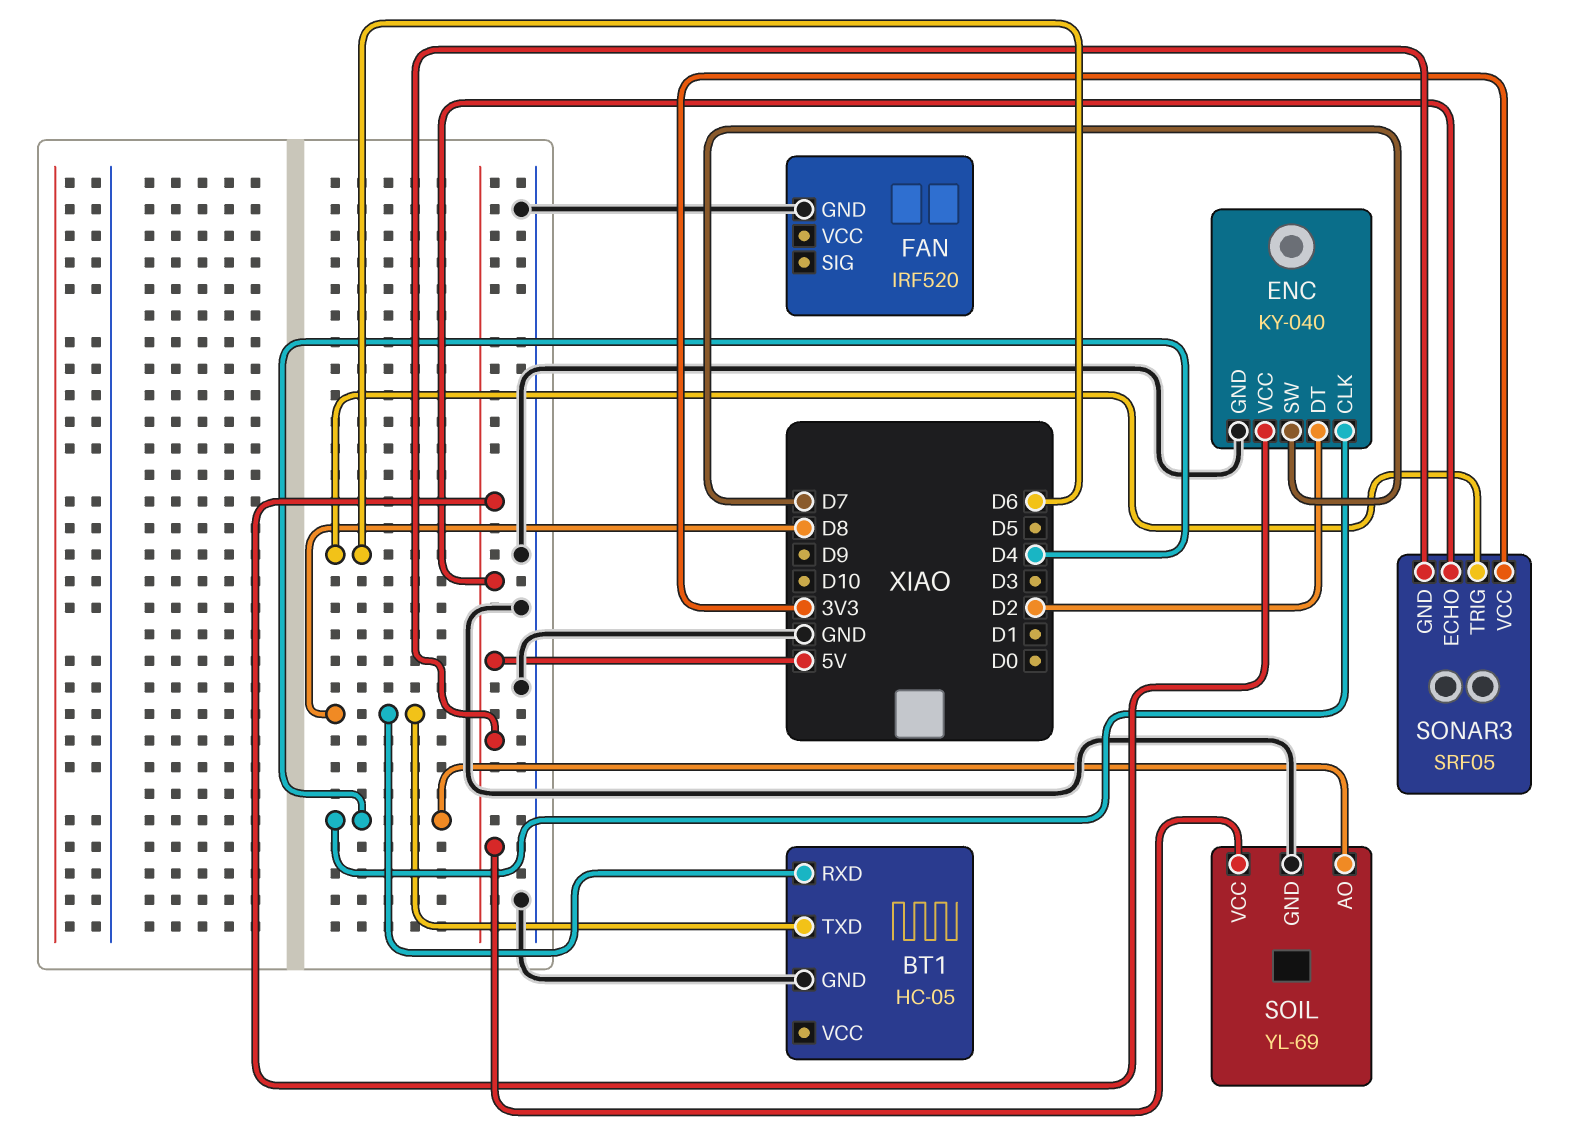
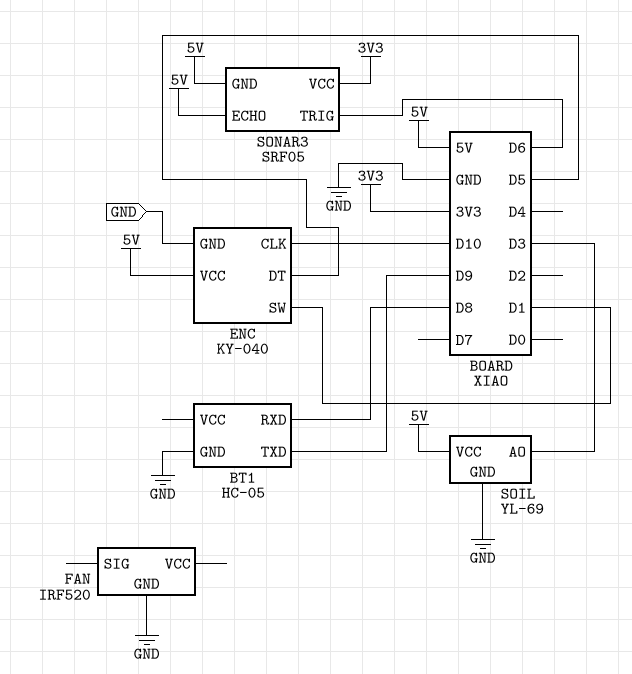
BT1 pin TXD: D8 -> D9
ENC pin CLK: D4 -> D10
ENC pin DT: D2 -> D5
ENC pin SW: D7 -> D1
SOIL pin AO: D4 -> D3

